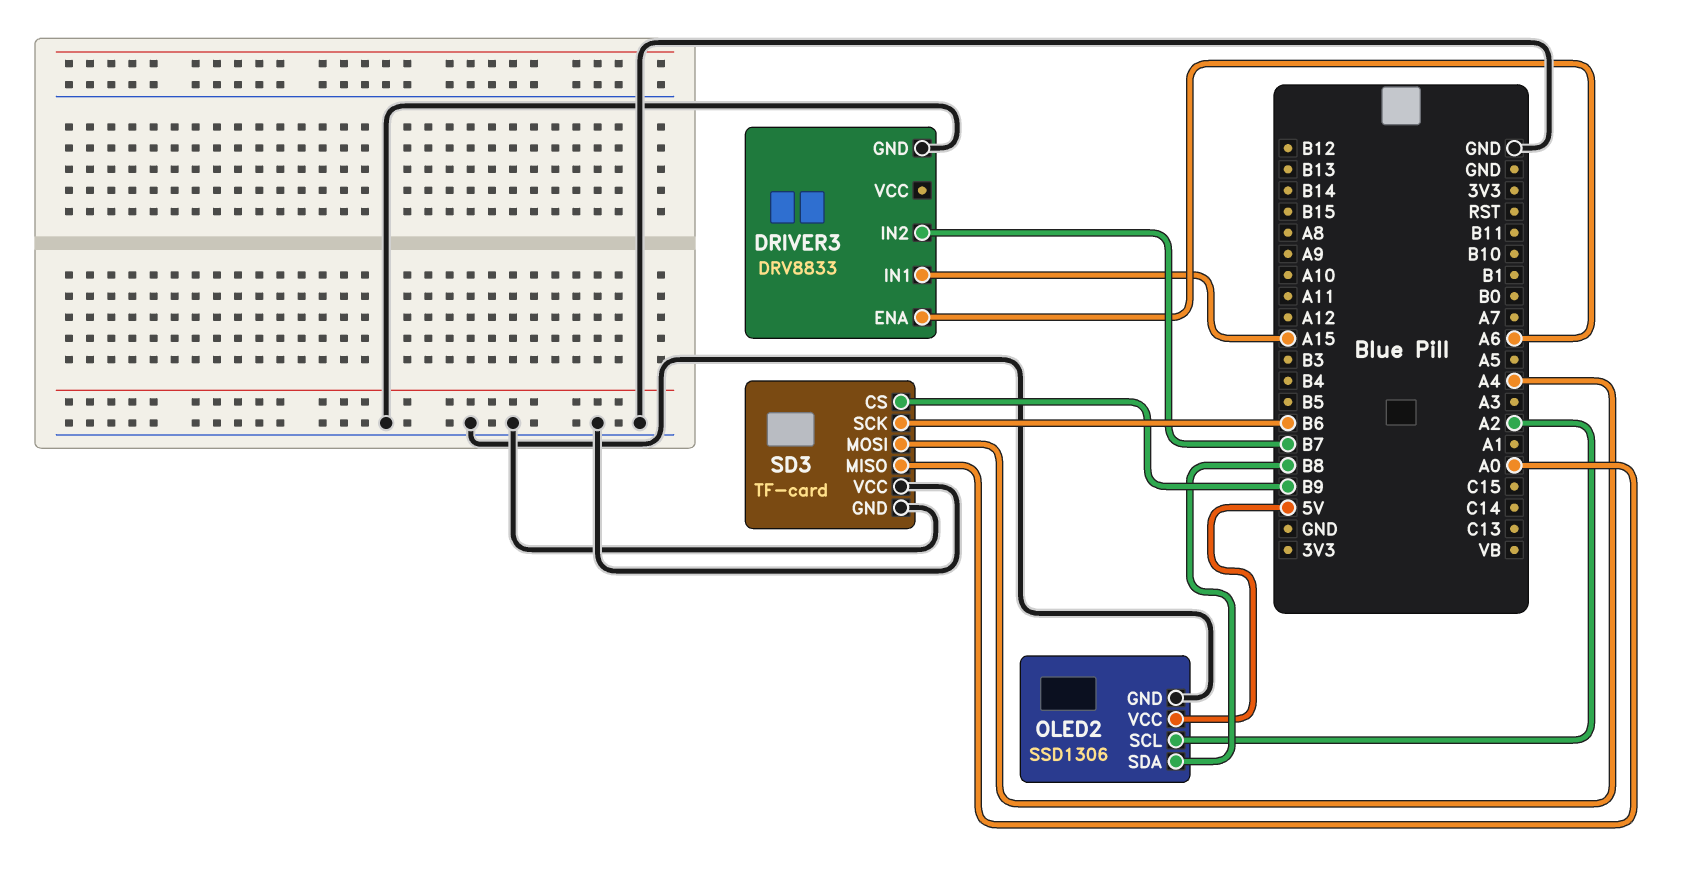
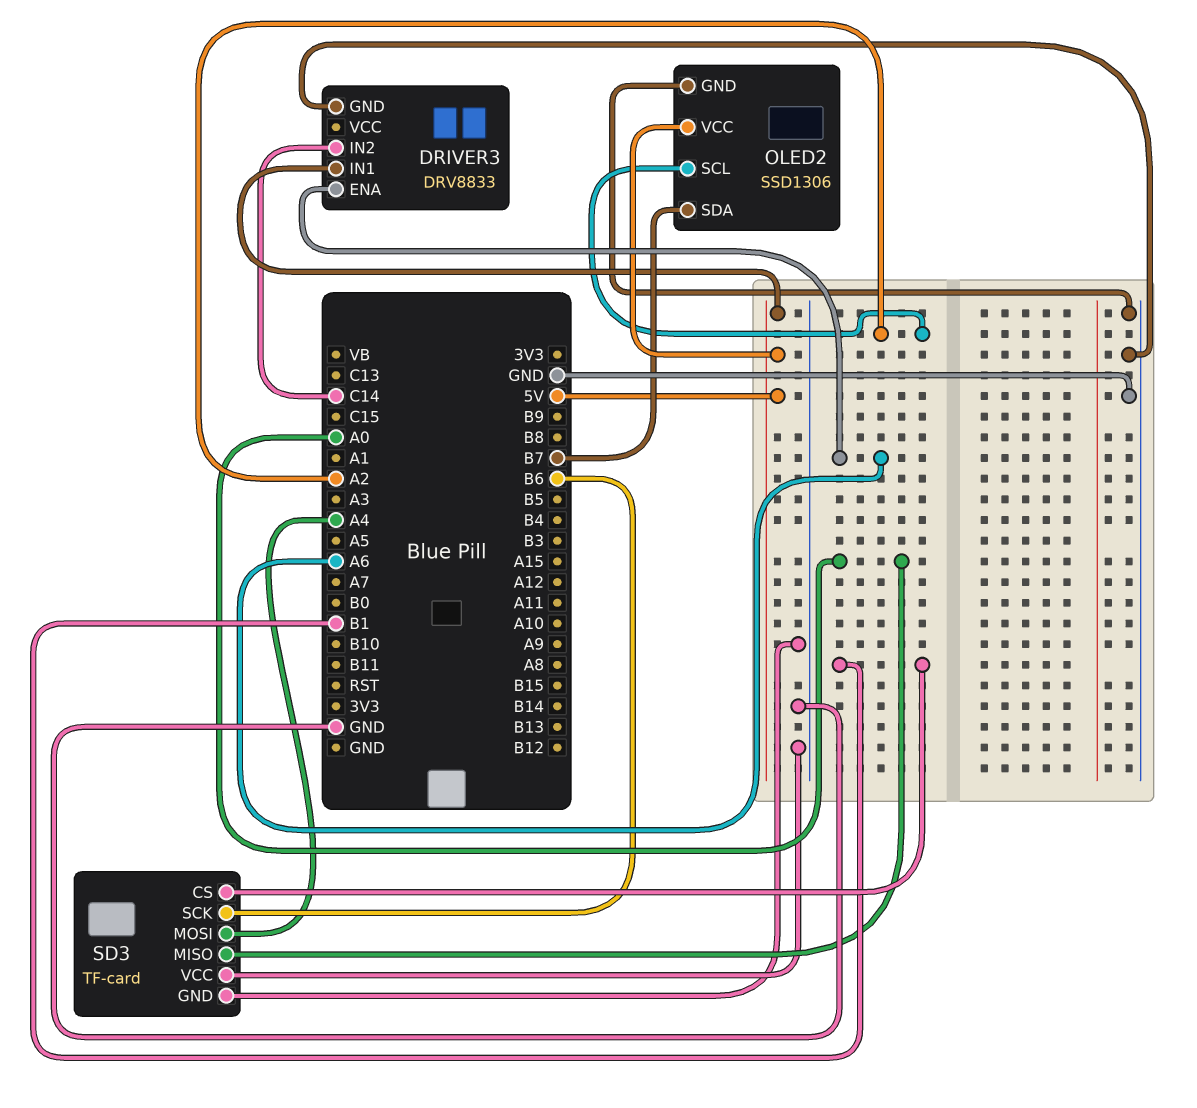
DRIVER3 pin IN1: A15 -> 5V
DRIVER3 pin IN2: B7 -> C14
OLED2 pin SDA: B8 -> B7
SD3 pin CS: B9 -> B1

